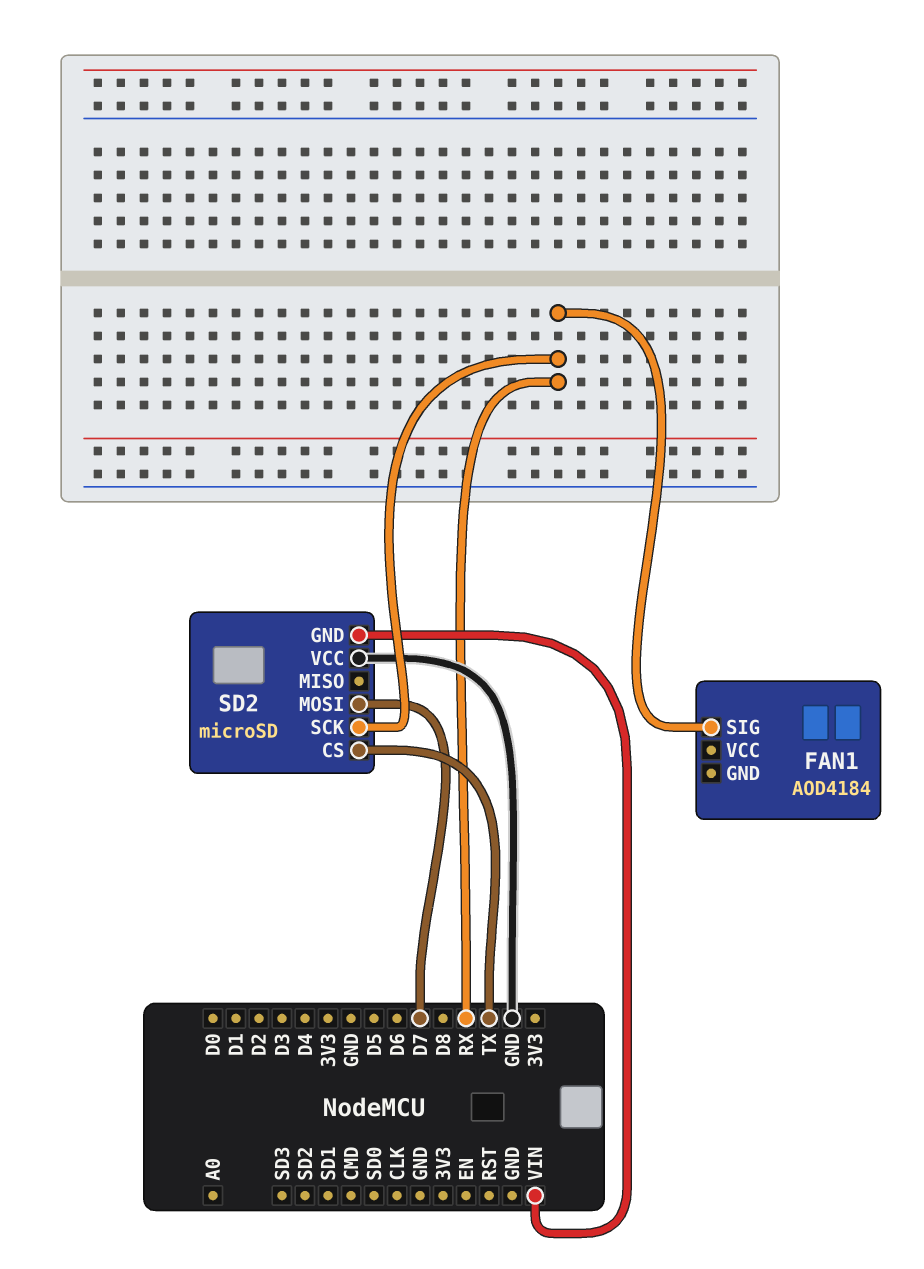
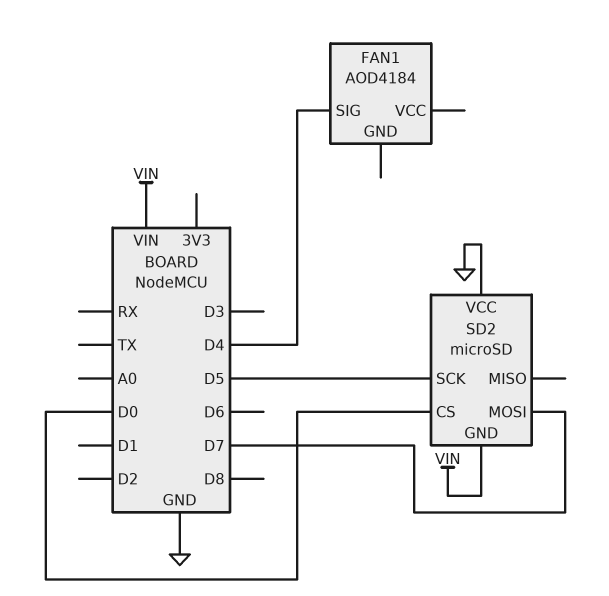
FAN1 pin SIG: RX -> D4
SD2 pin CS: TX -> D0
SD2 pin SCK: RX -> D5

